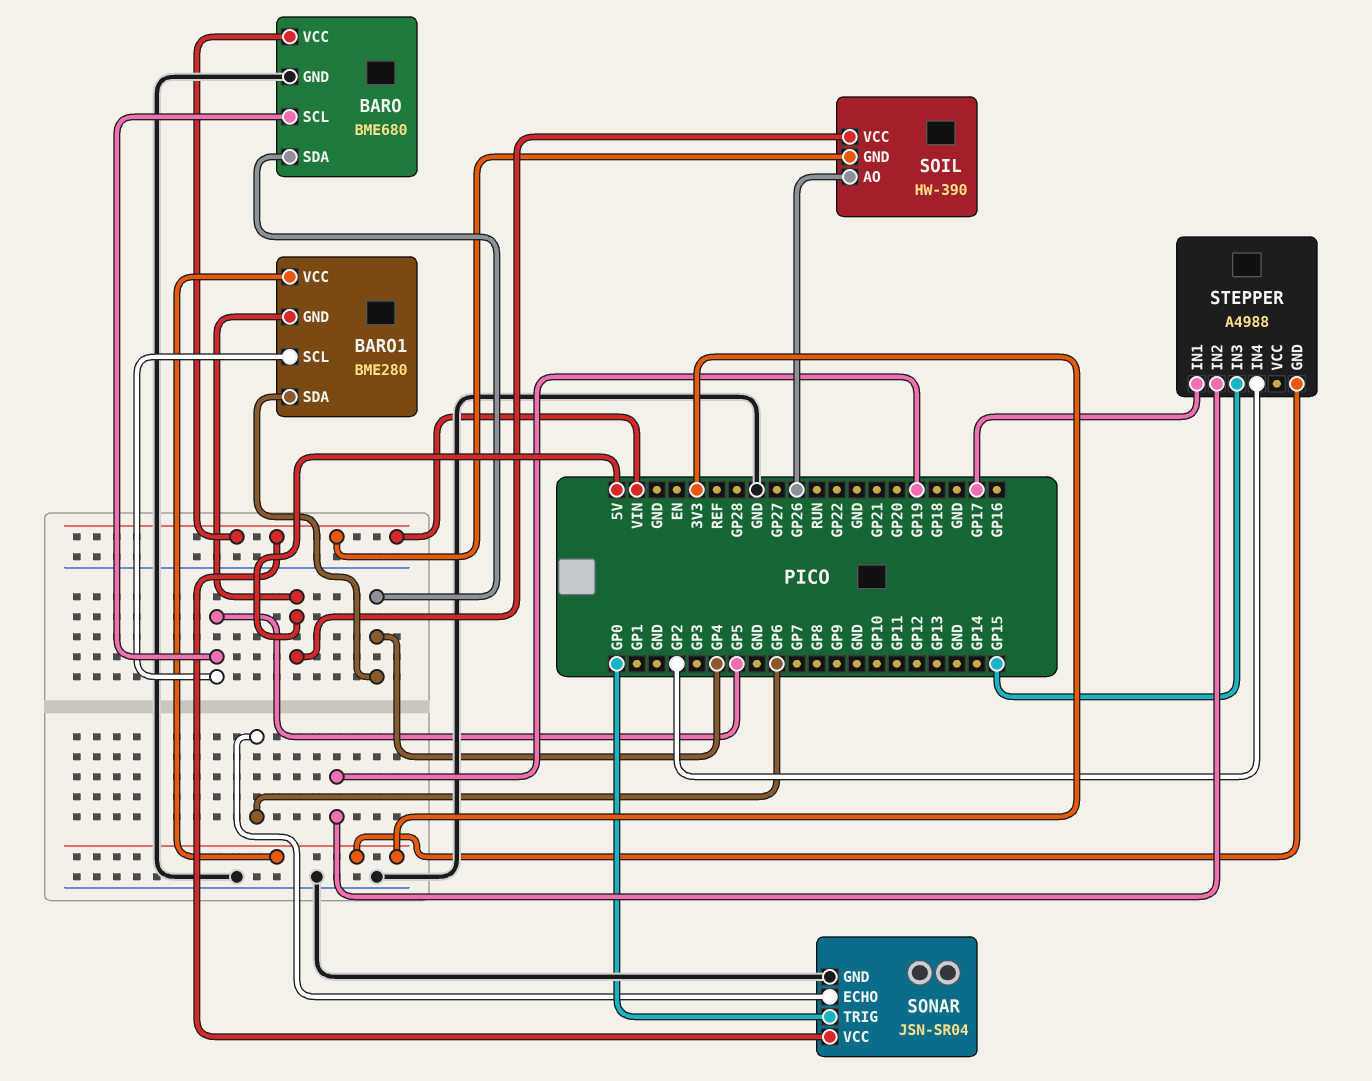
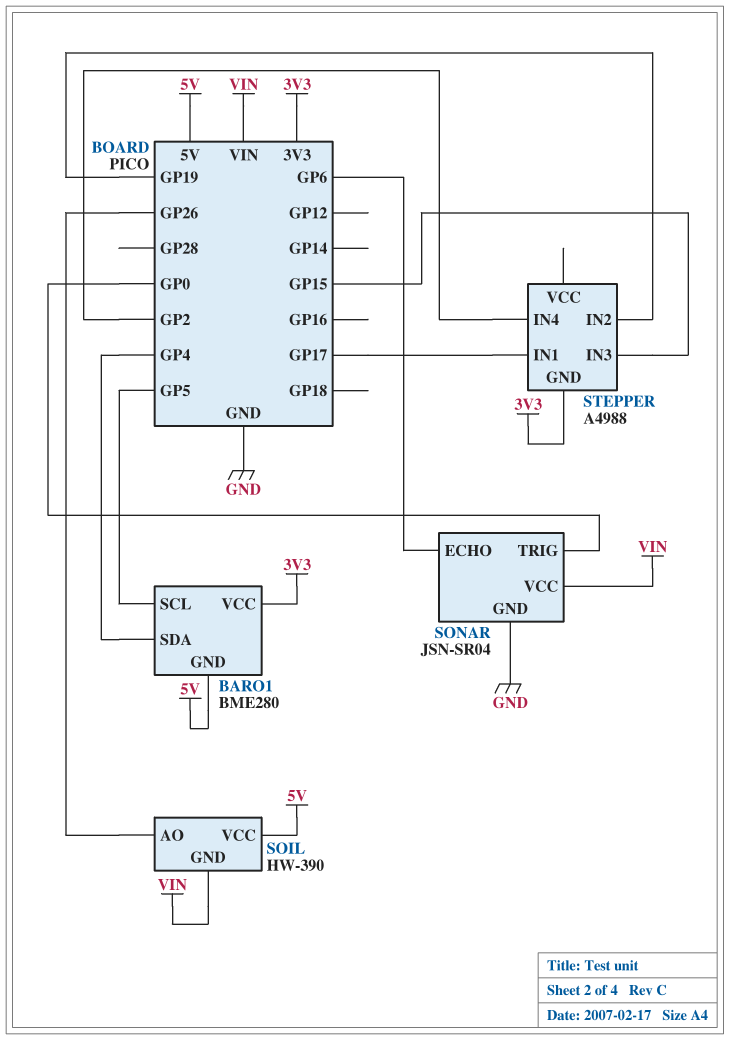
BARO: BME680 -> none
BARO pin GND: GND -> none
BARO pin SCL: GP5 -> none
BARO pin SDA: GP4 -> none
BARO pin VCC: VIN -> none

